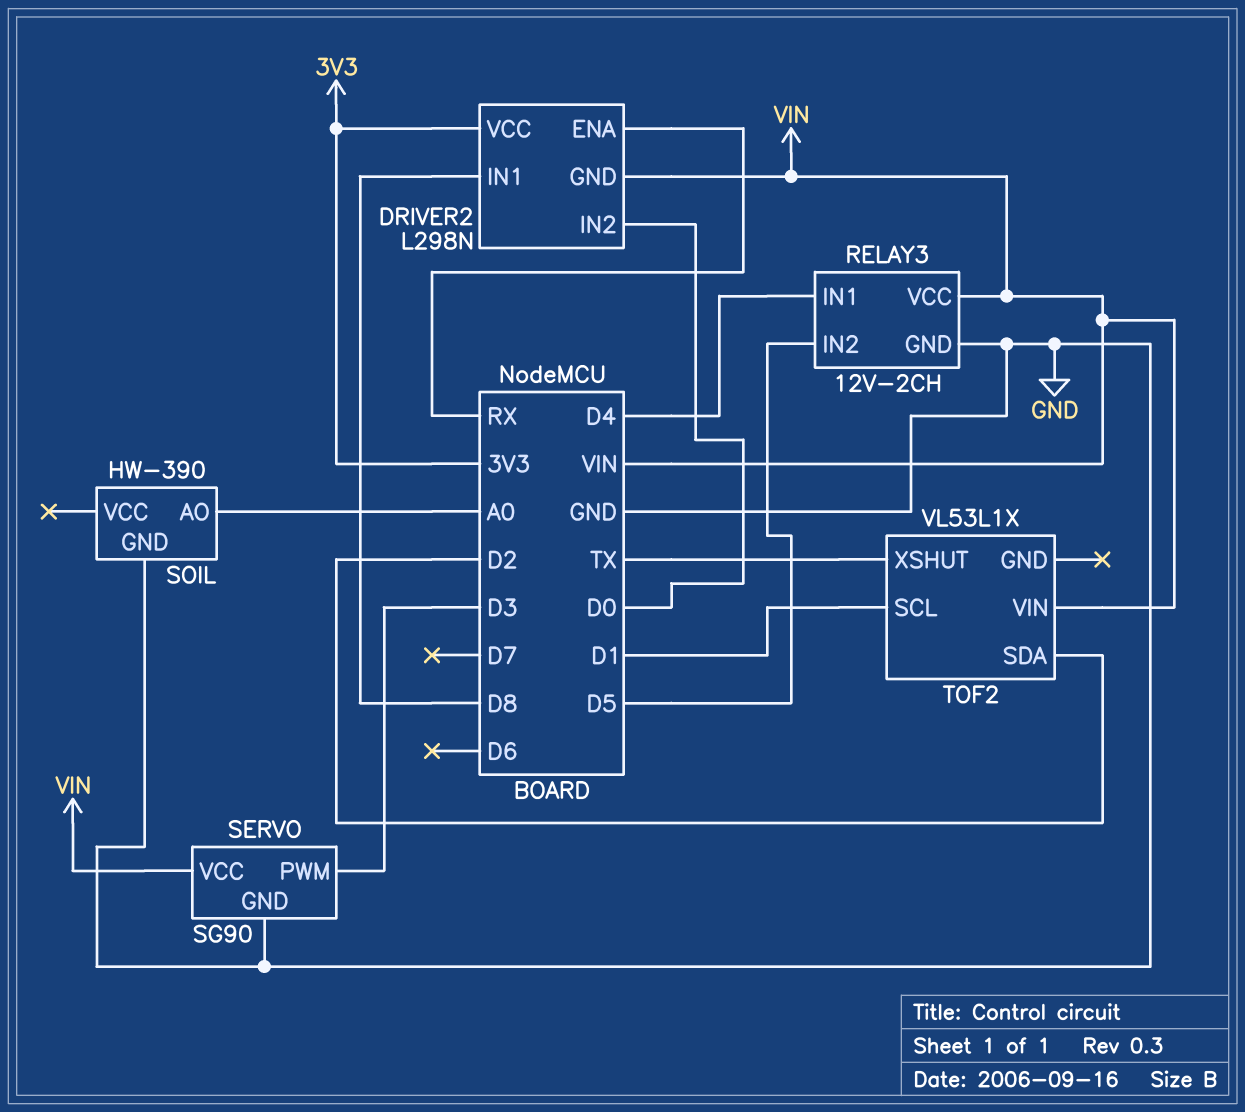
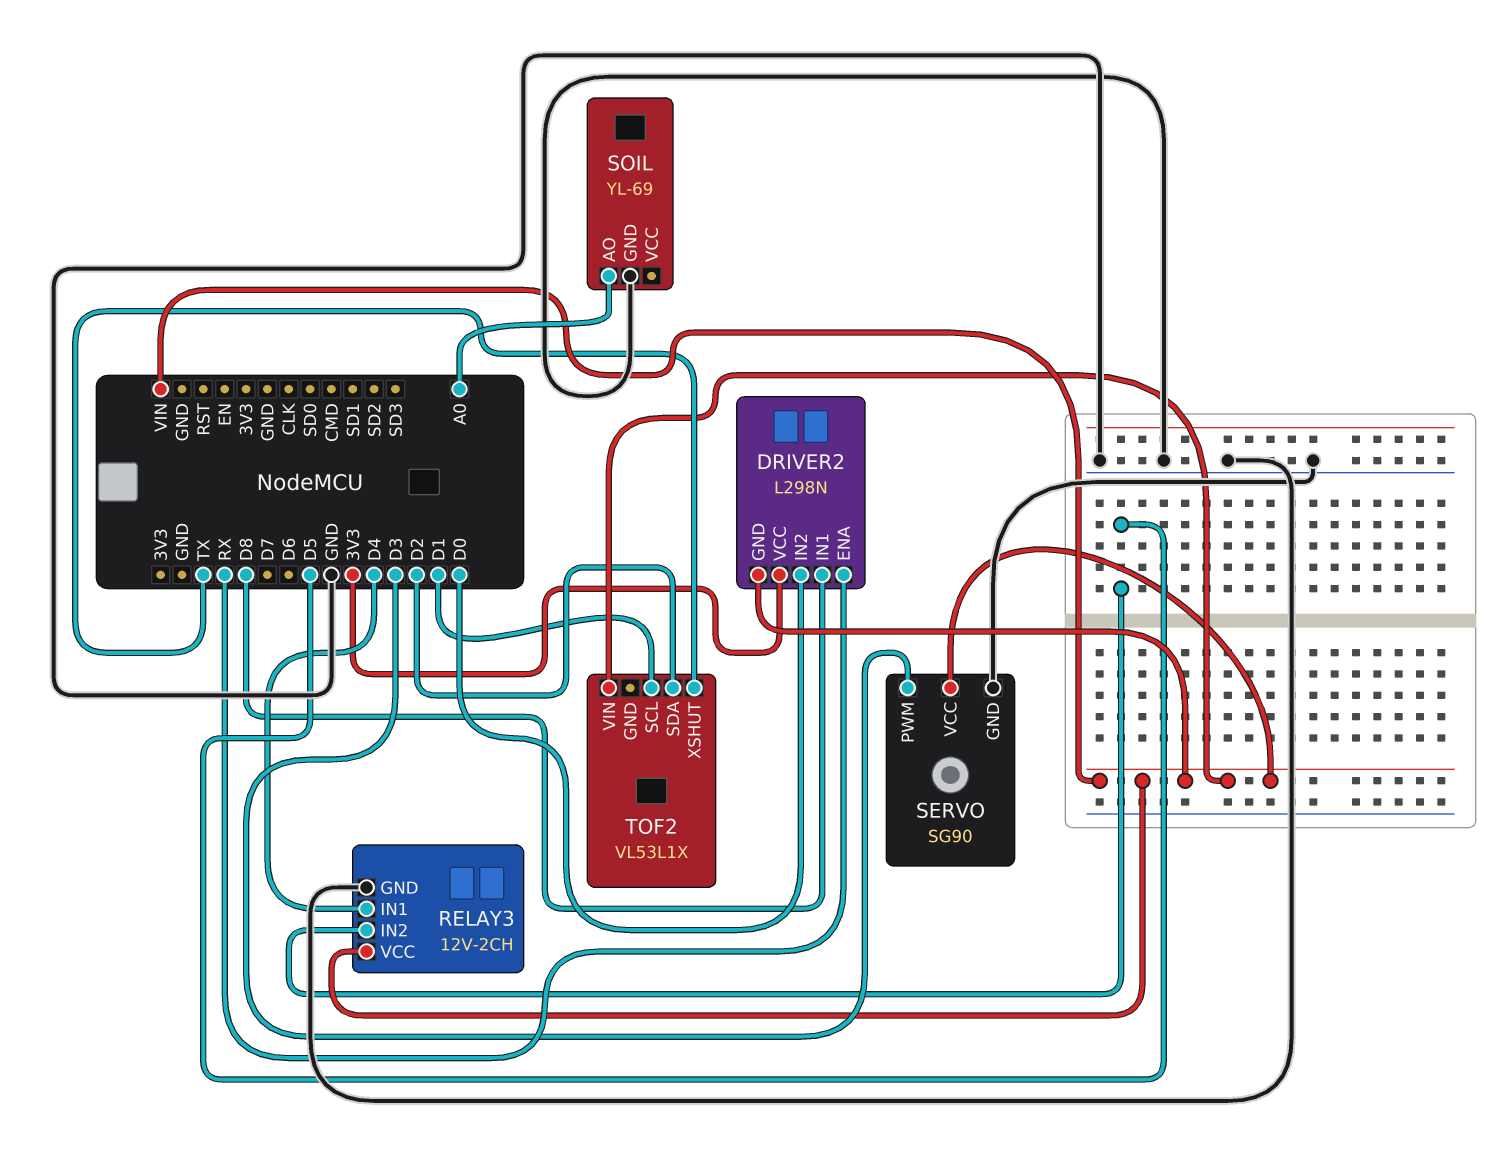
SOIL: HW-390 -> YL-69

